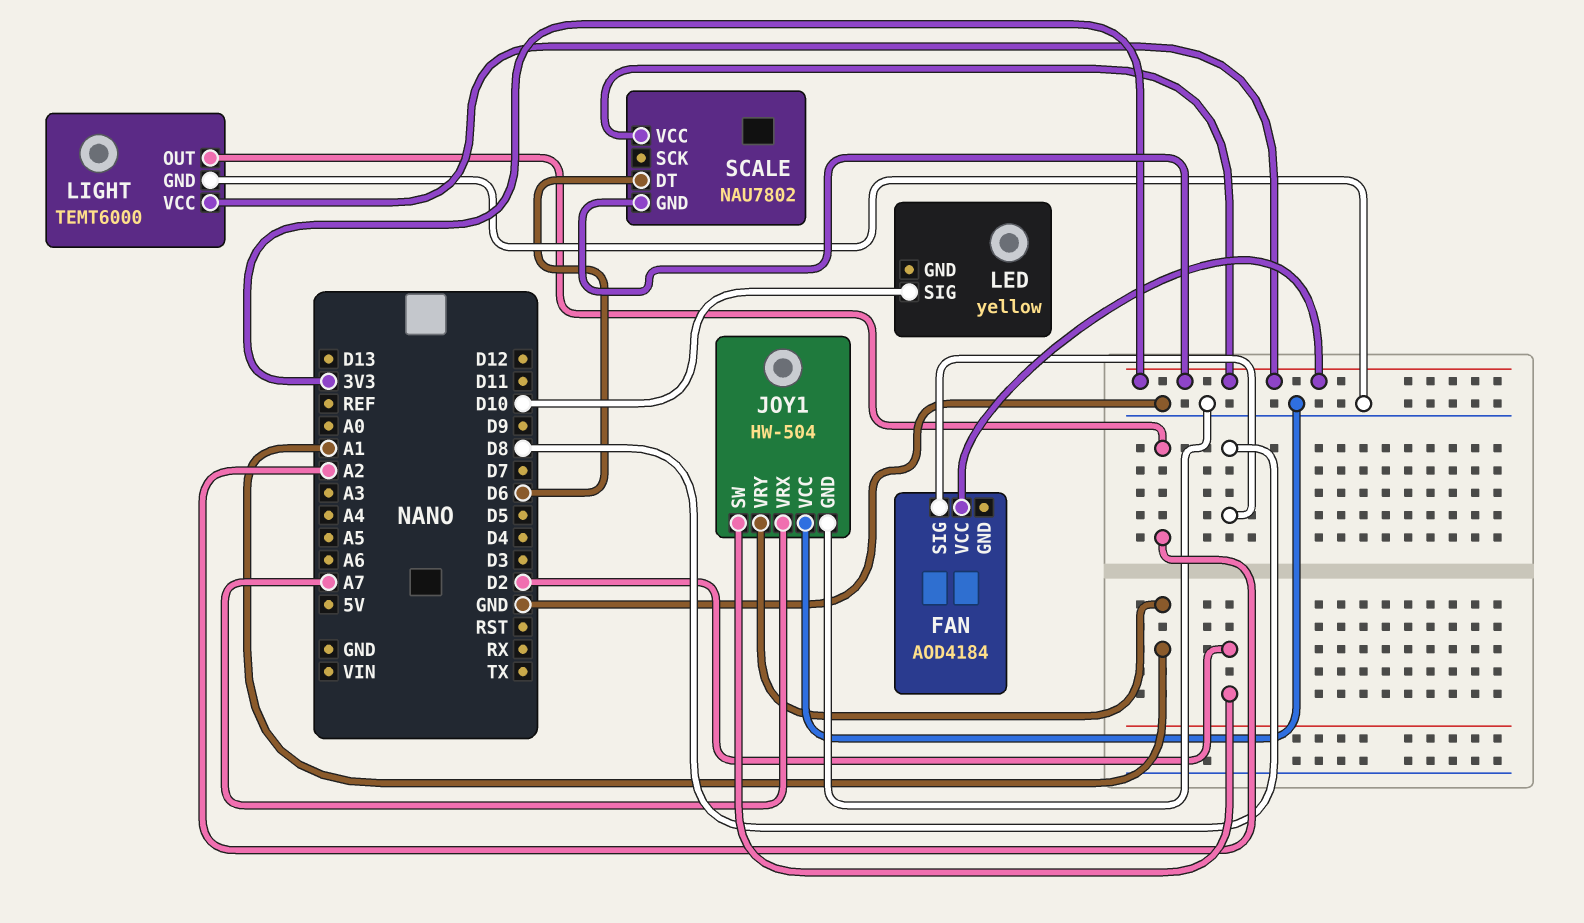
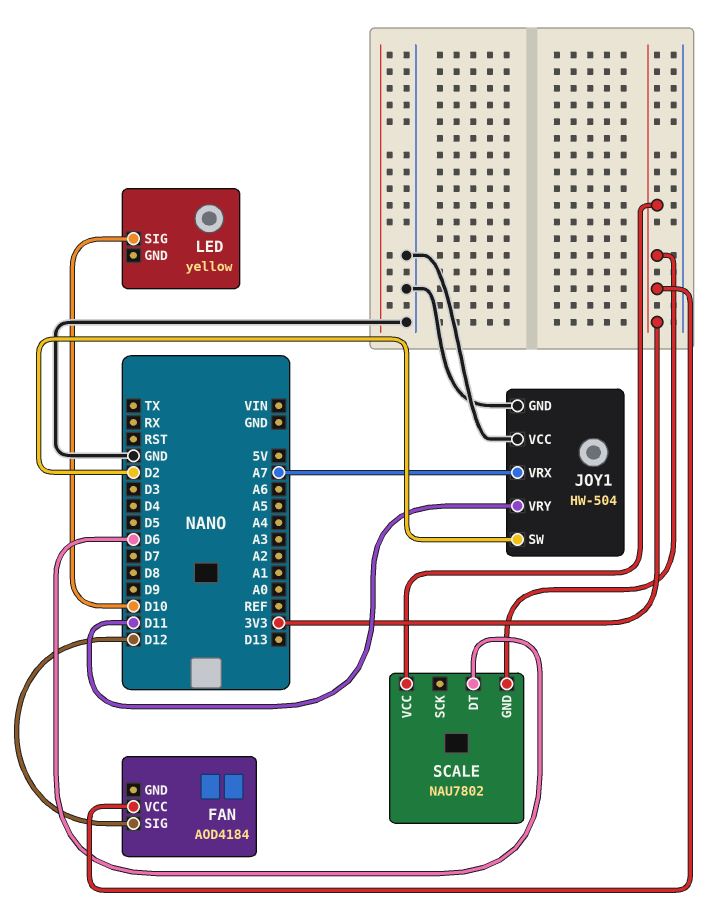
FAN pin SIG: D8 -> D12
JOY1 pin VRY: A1 -> D11
LIGHT: TEMT6000 -> none
LIGHT pin GND: GND -> none
LIGHT pin OUT: A2 -> none
LIGHT pin VCC: 3V3 -> none

